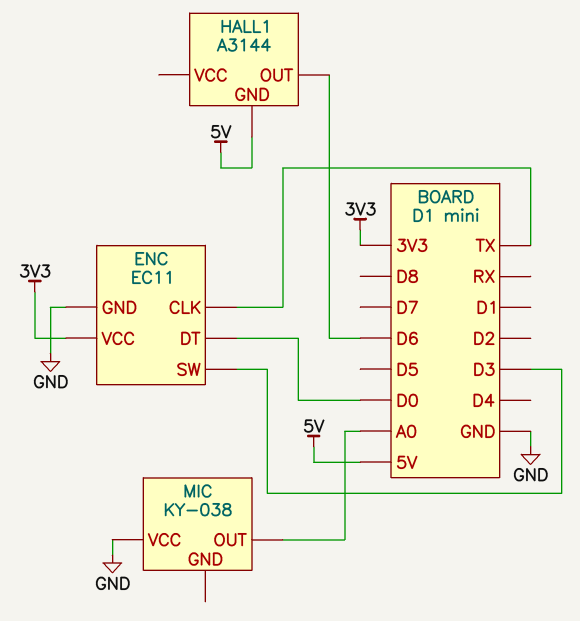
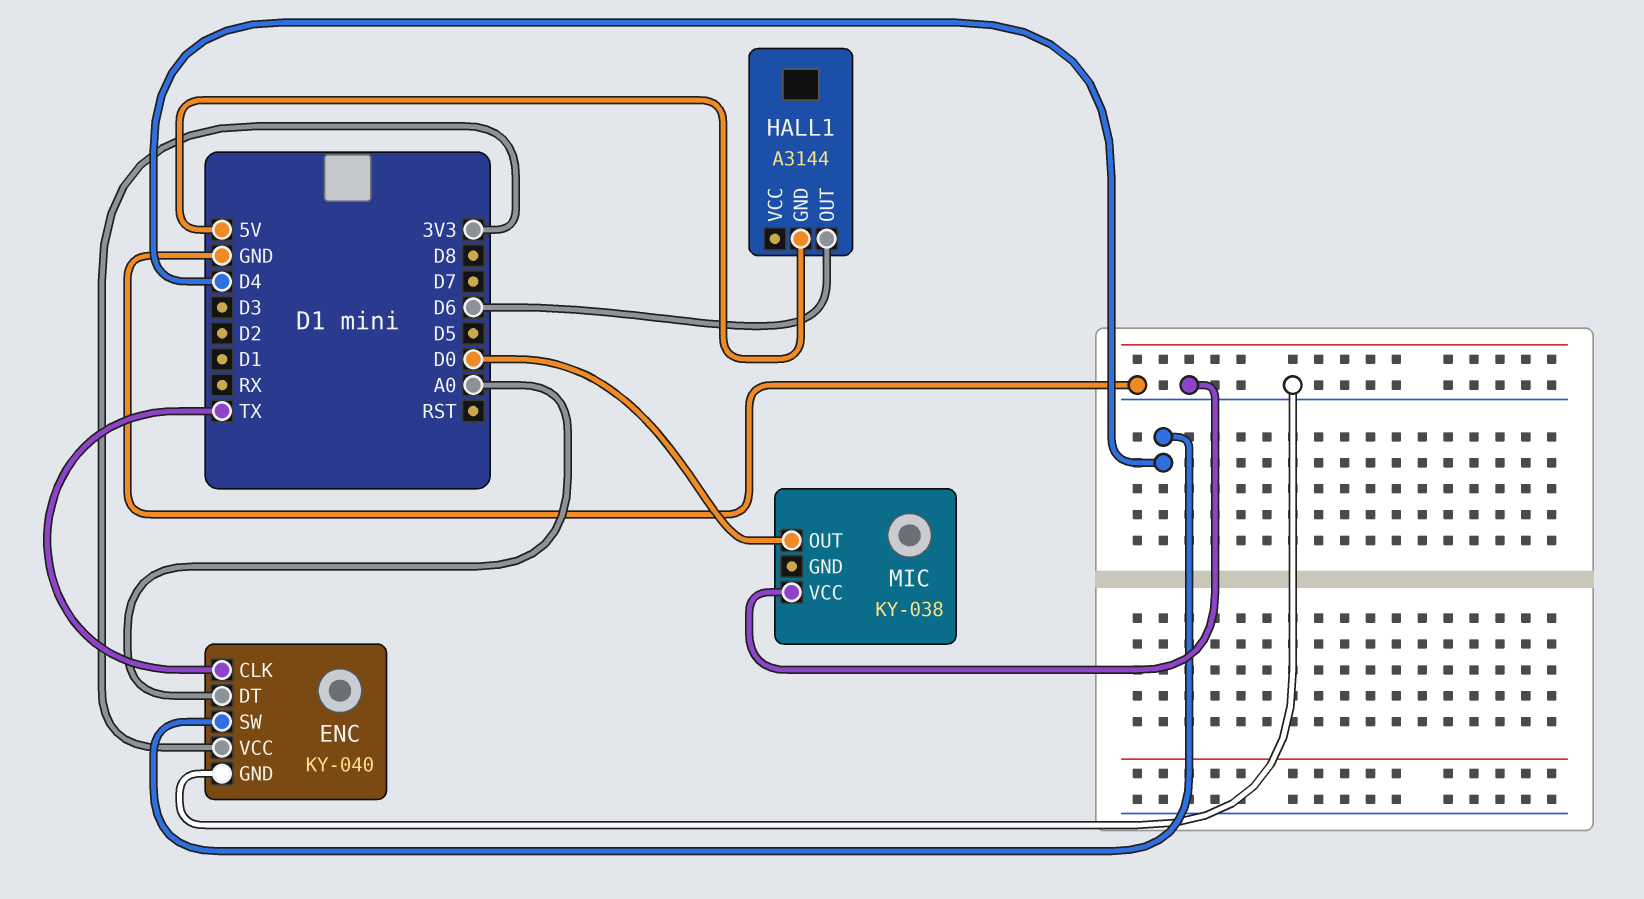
ENC: EC11 -> KY-040
ENC pin DT: D0 -> A0
ENC pin SW: D3 -> D4
MIC pin OUT: A0 -> D0

